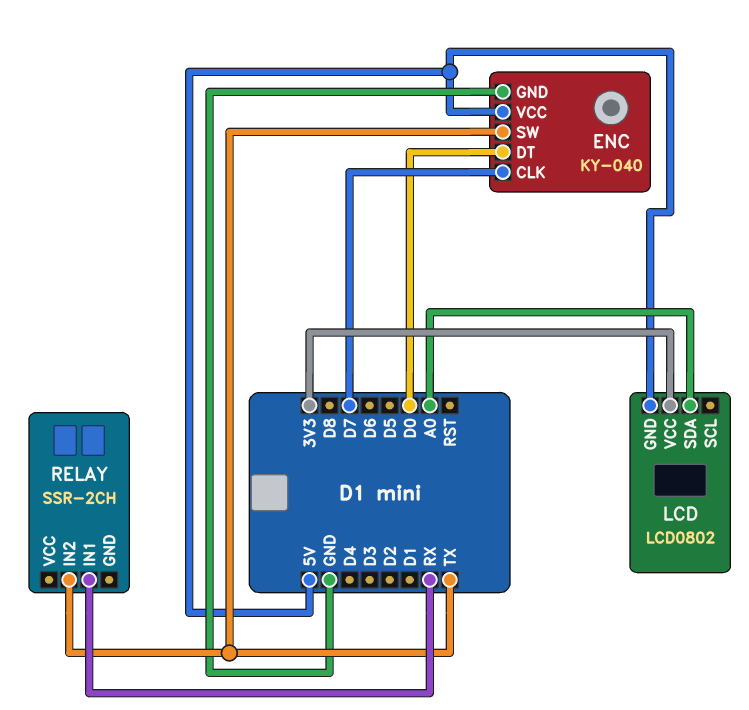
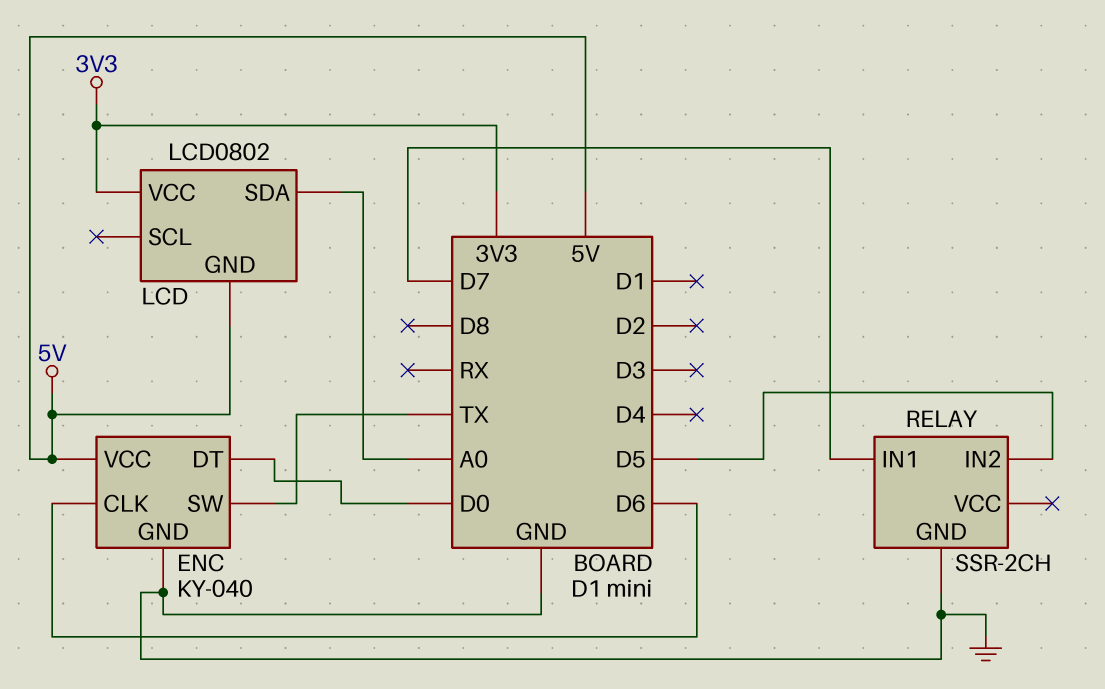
ENC pin CLK: D7 -> D6
RELAY pin GND: none -> GND
RELAY pin IN1: RX -> D7
RELAY pin IN2: TX -> D5

